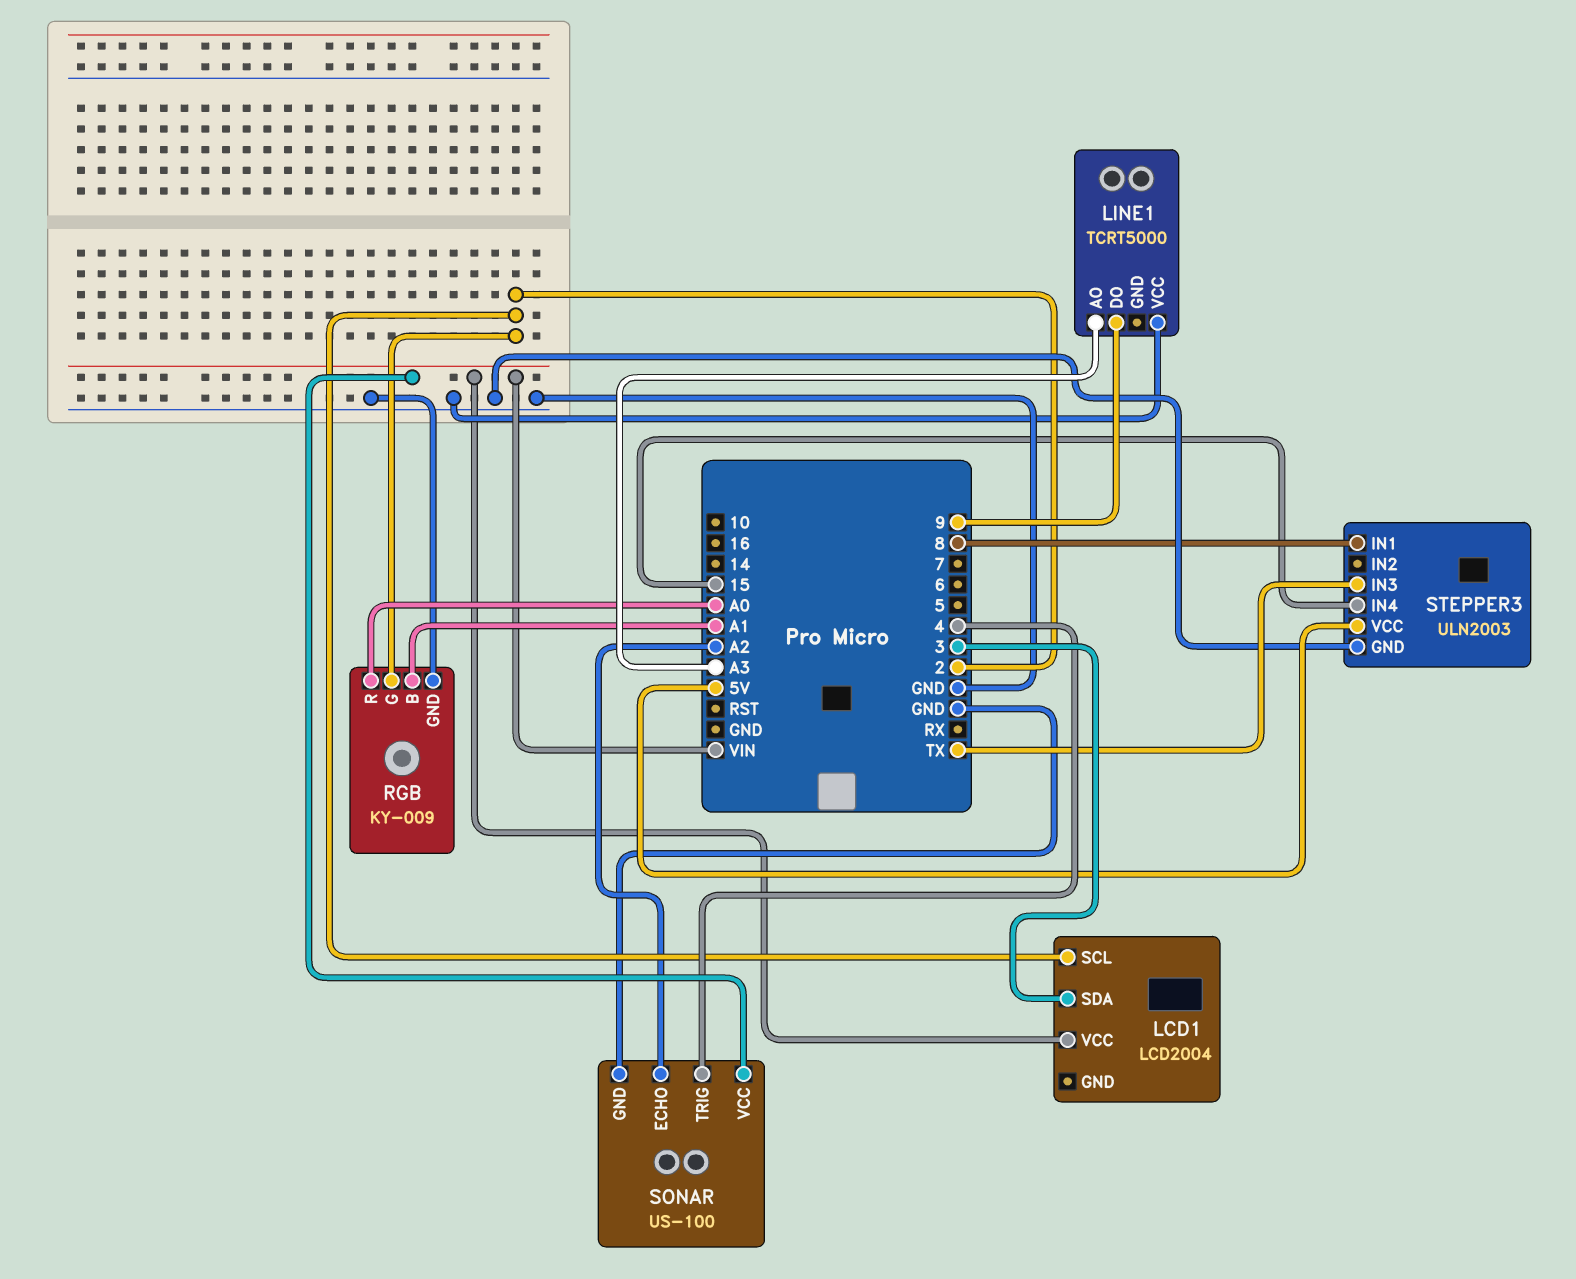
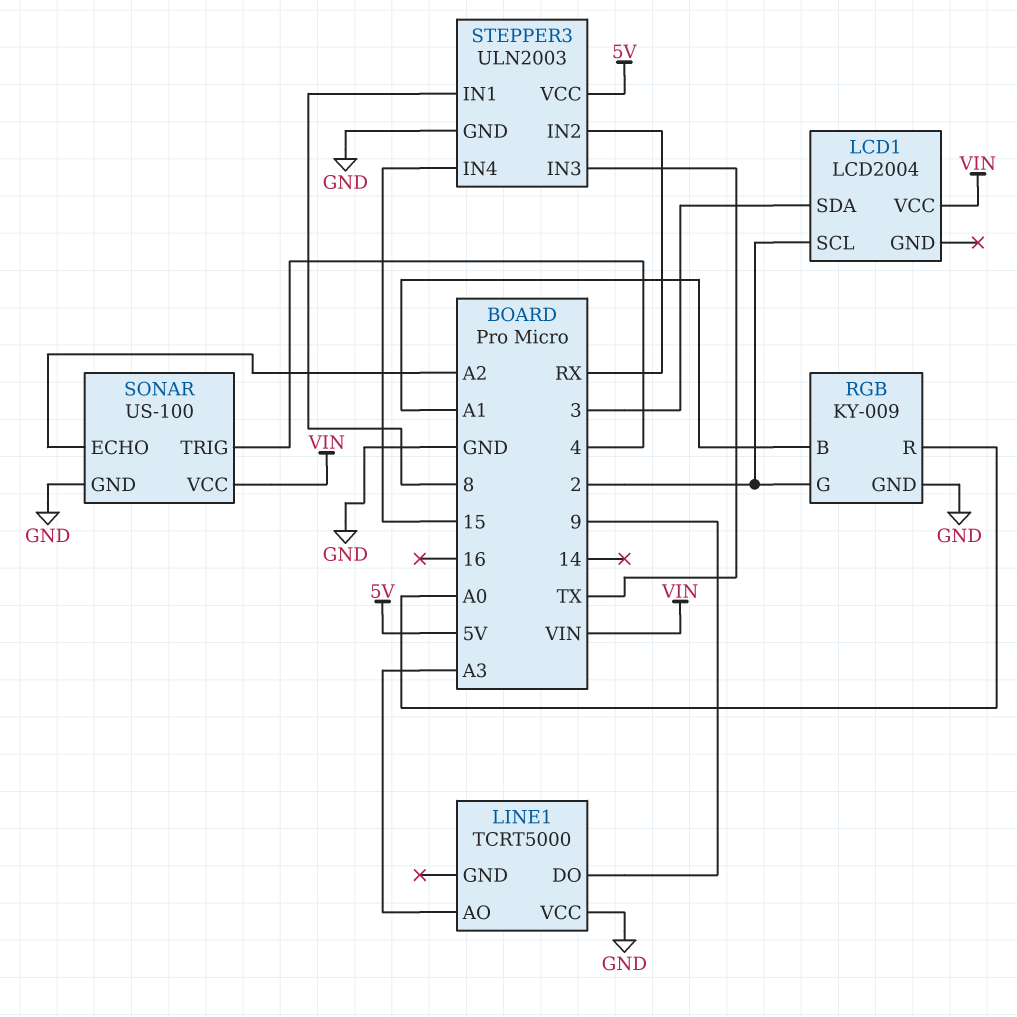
STEPPER3 pin IN2: none -> RX

